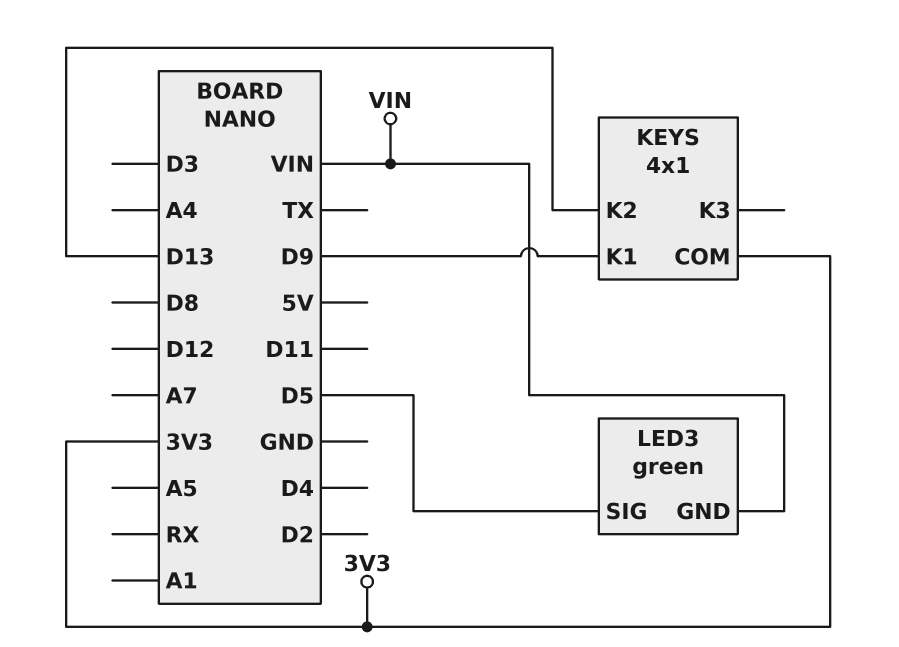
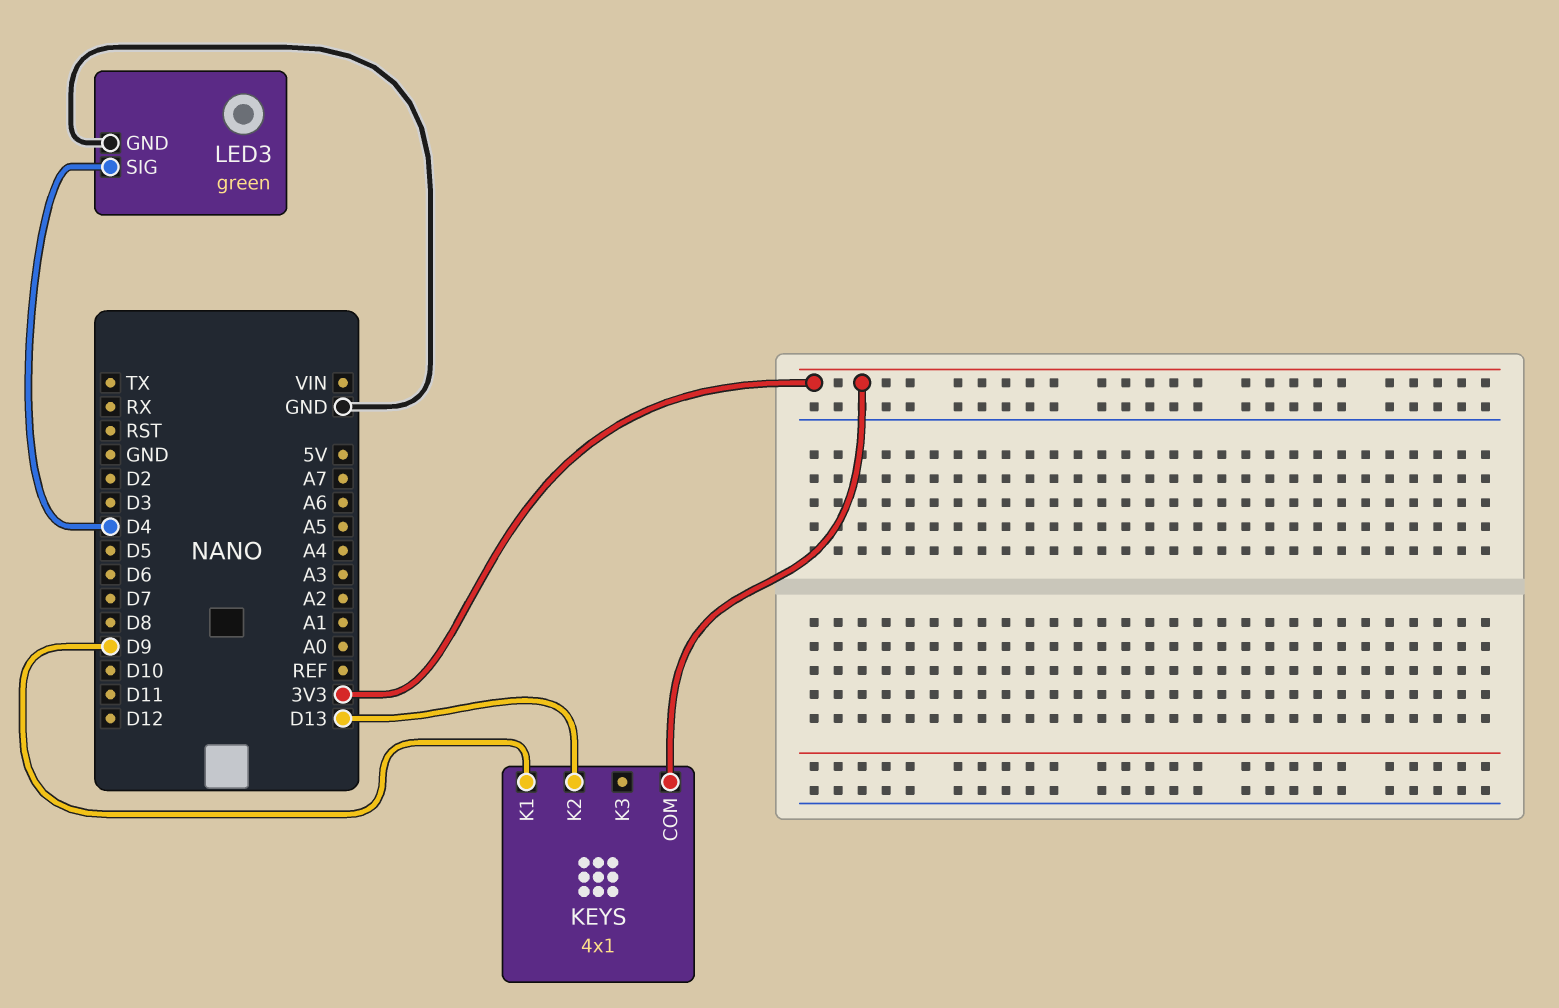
LED3 pin GND: VIN -> GND
LED3 pin SIG: D5 -> D4

